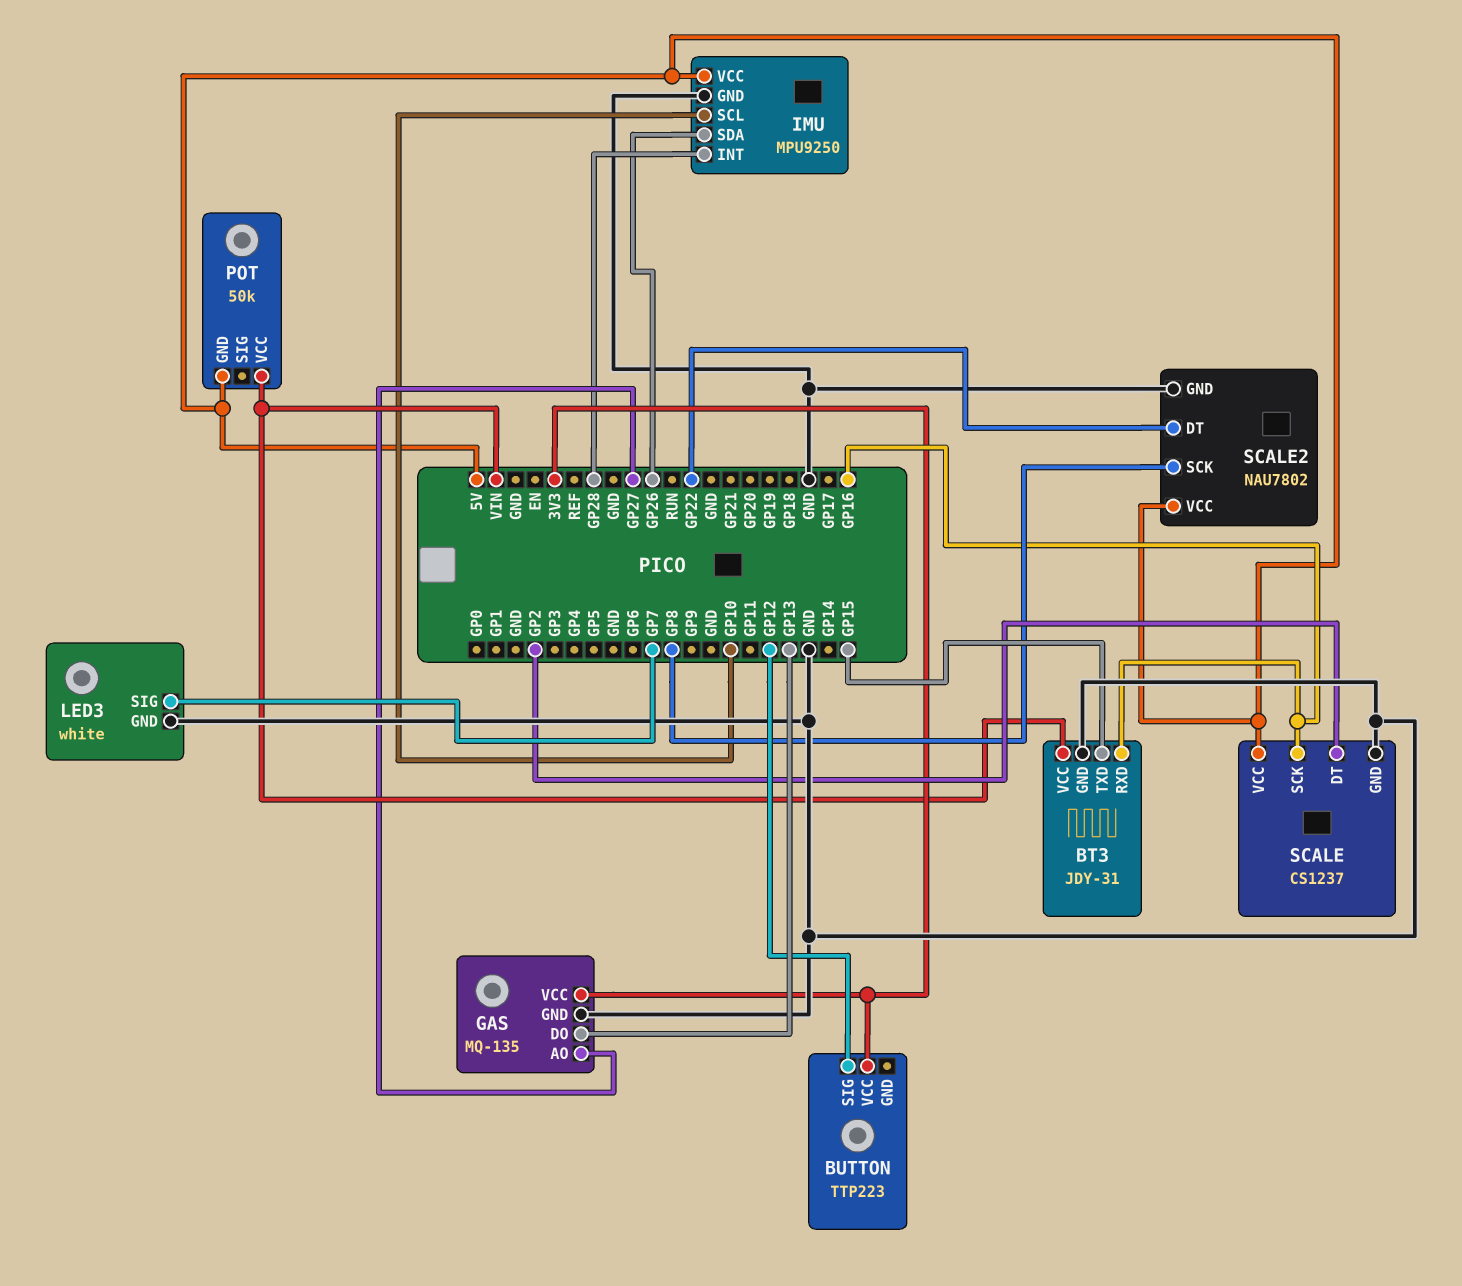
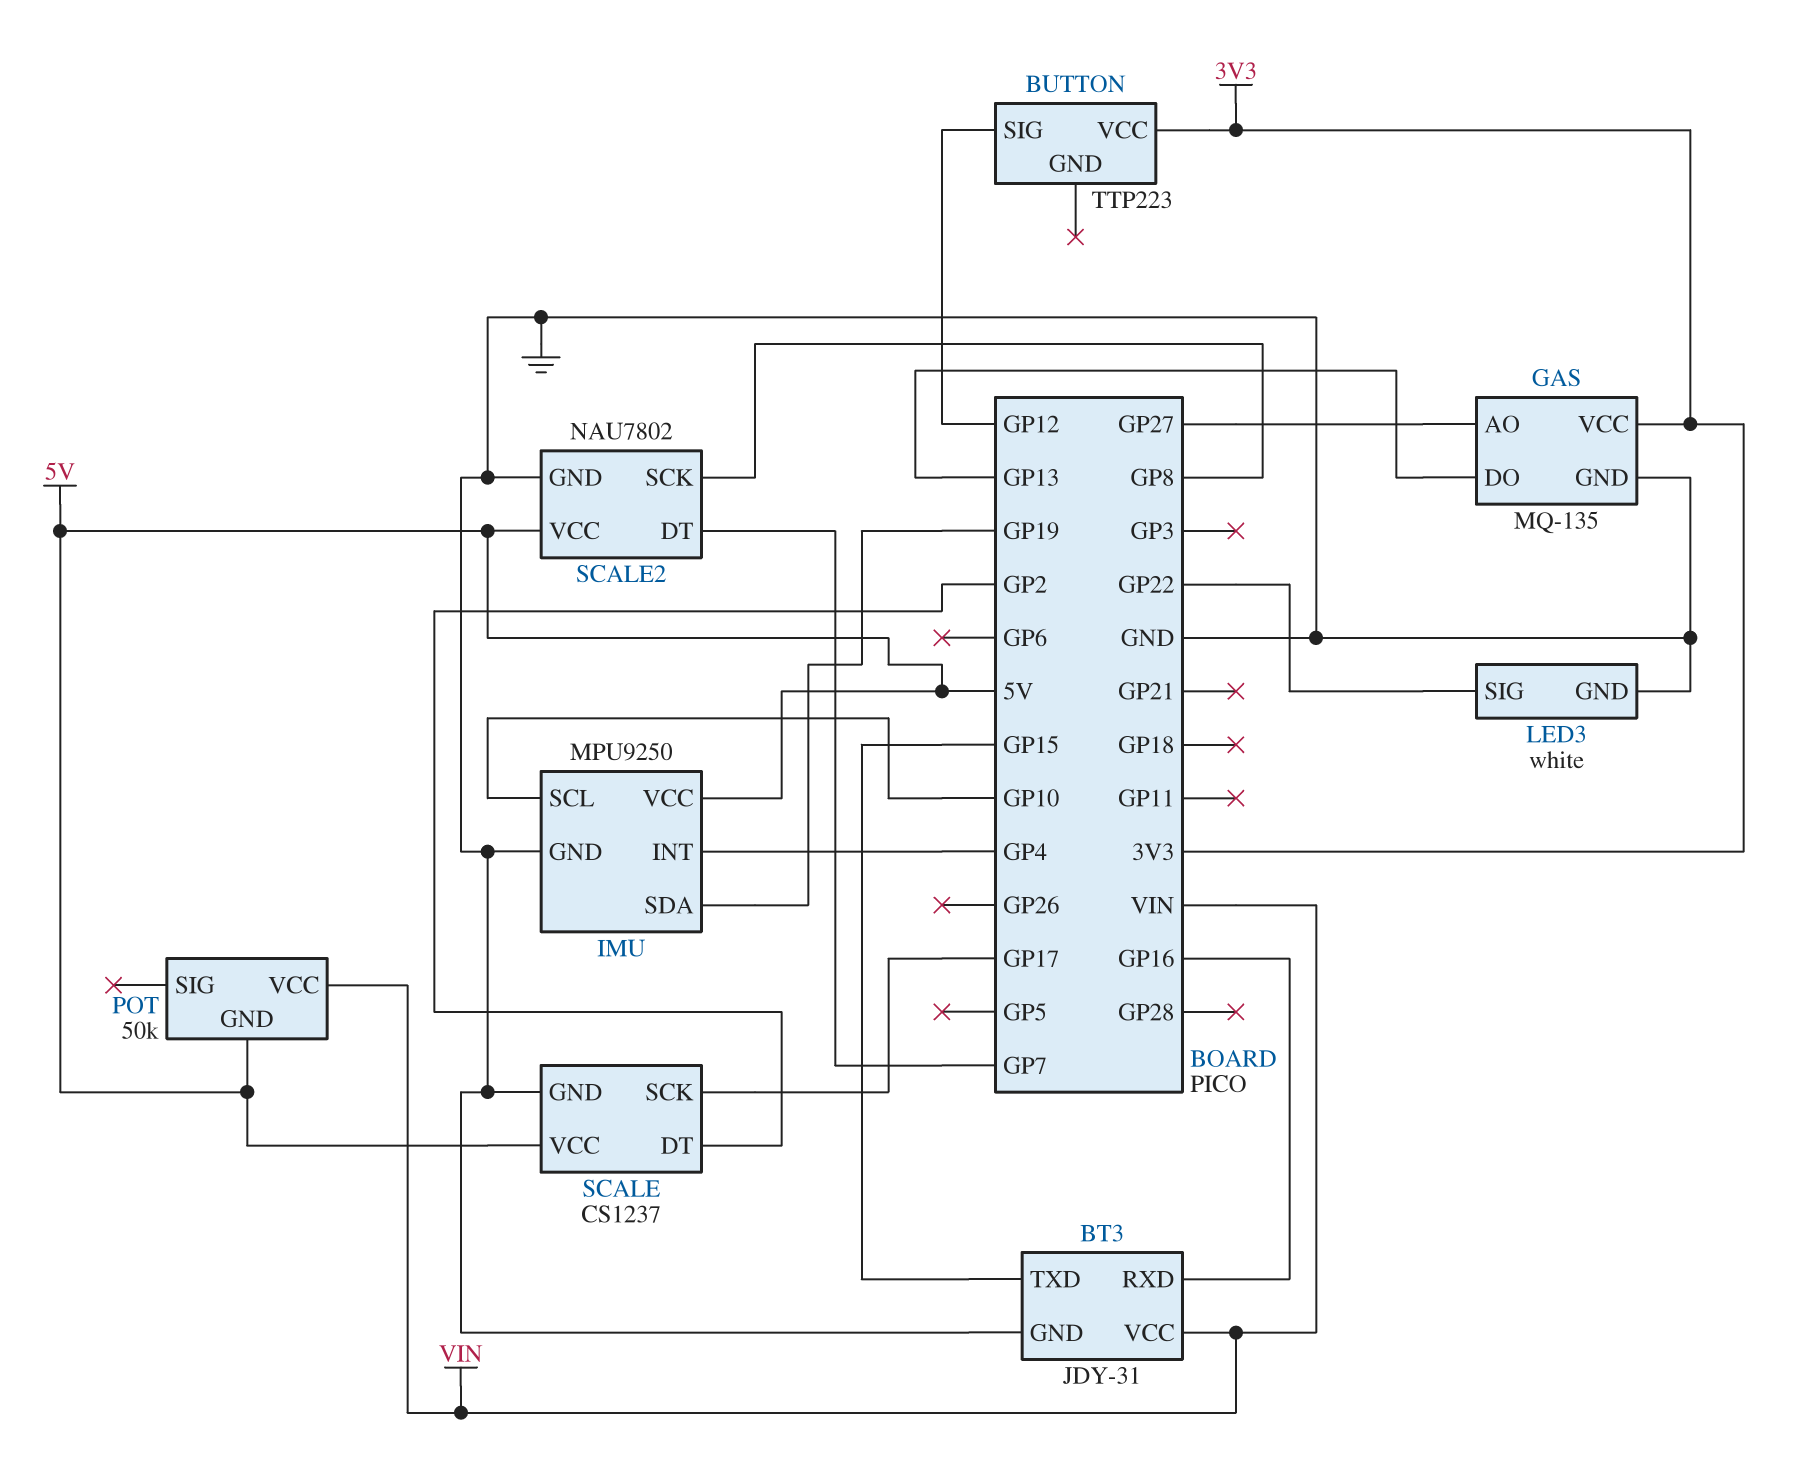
IMU pin INT: GP28 -> GP4
IMU pin SDA: GP26 -> GP19
LED3 pin SIG: GP7 -> GP22
SCALE pin SCK: GP16 -> GP17
SCALE2 pin DT: GP22 -> GP7

